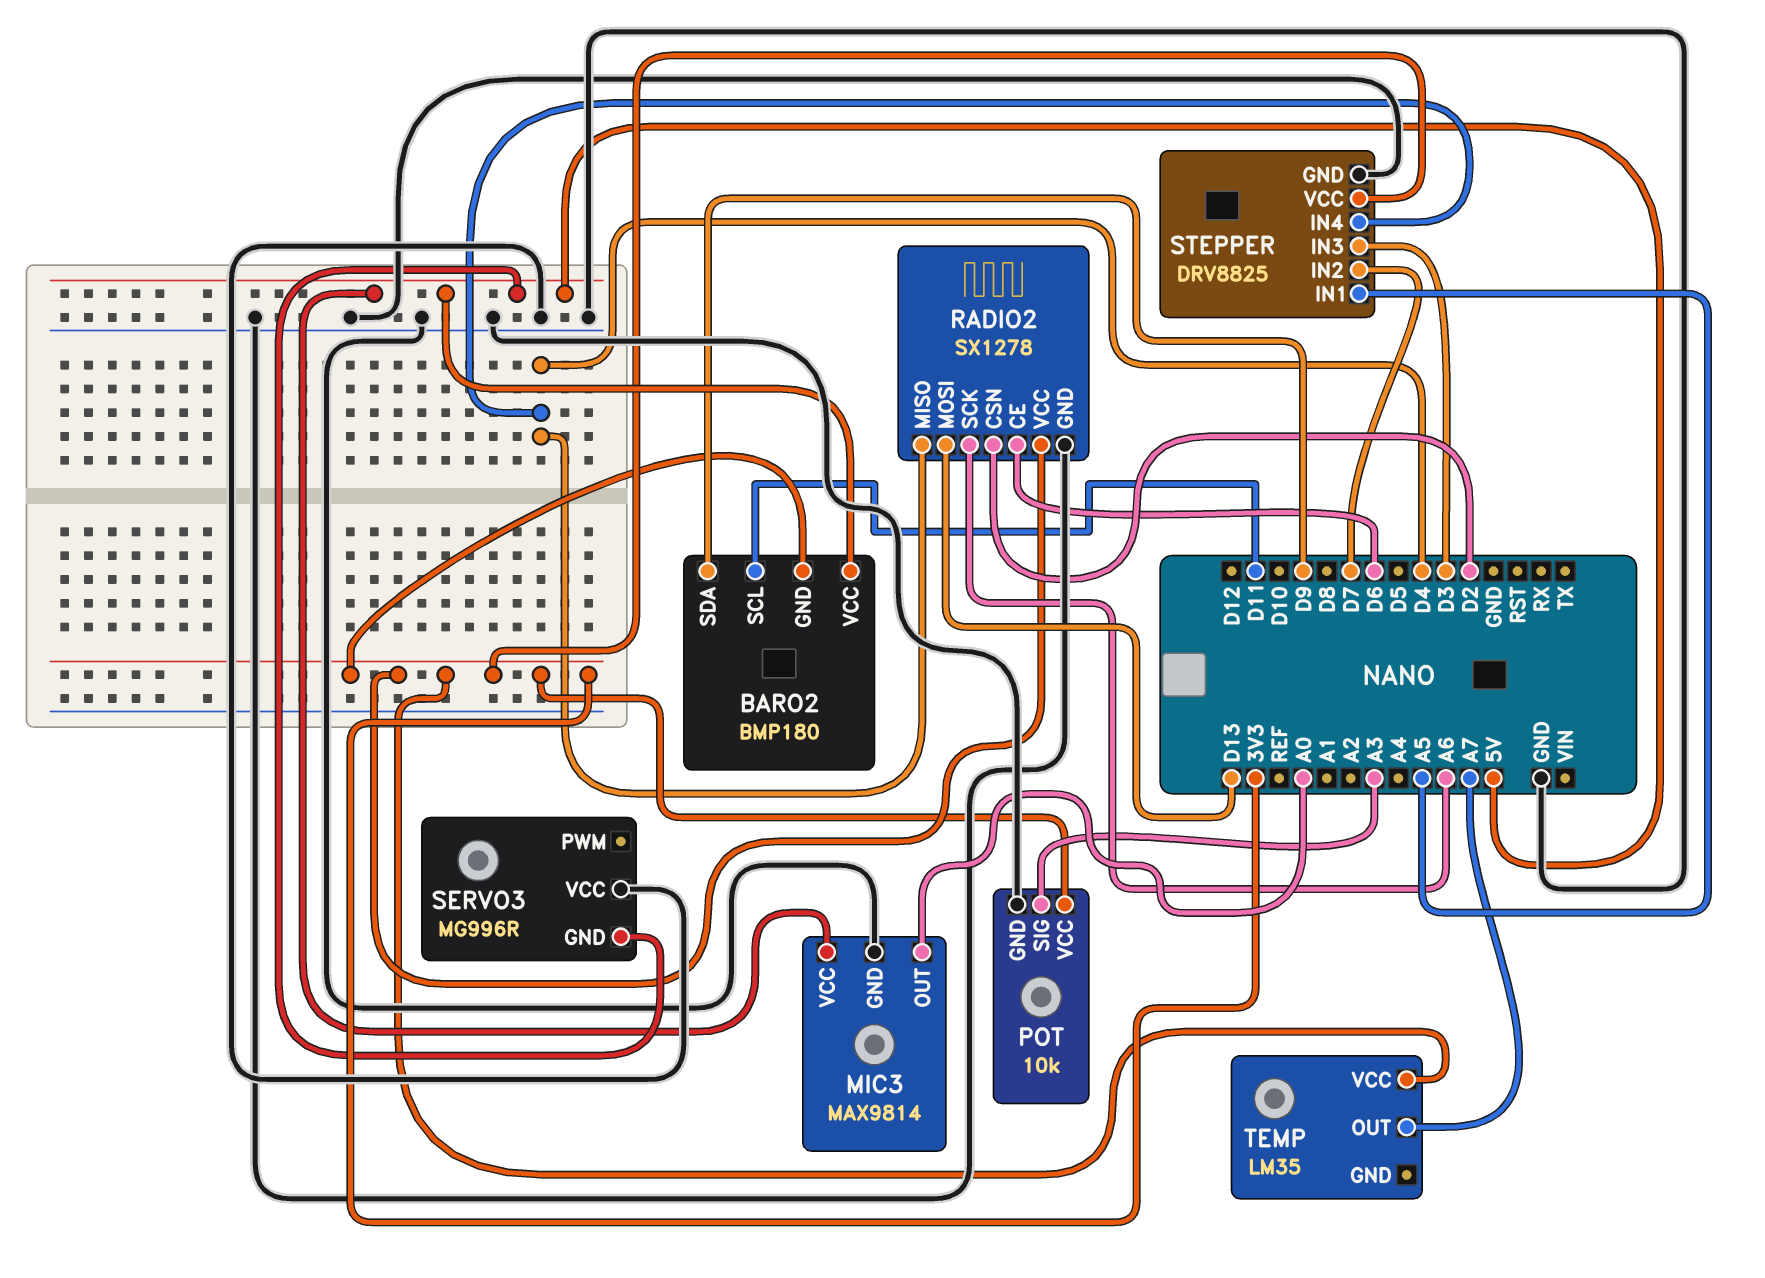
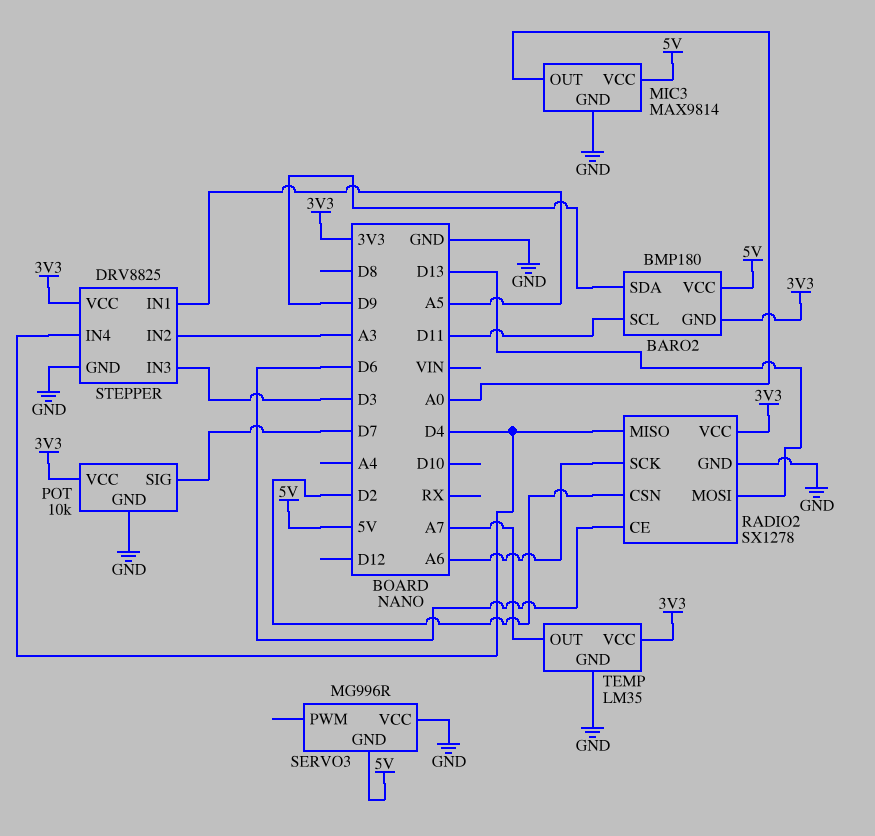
POT pin SIG: A3 -> D7
STEPPER pin IN2: D7 -> A3
TEMP pin GND: none -> GND

